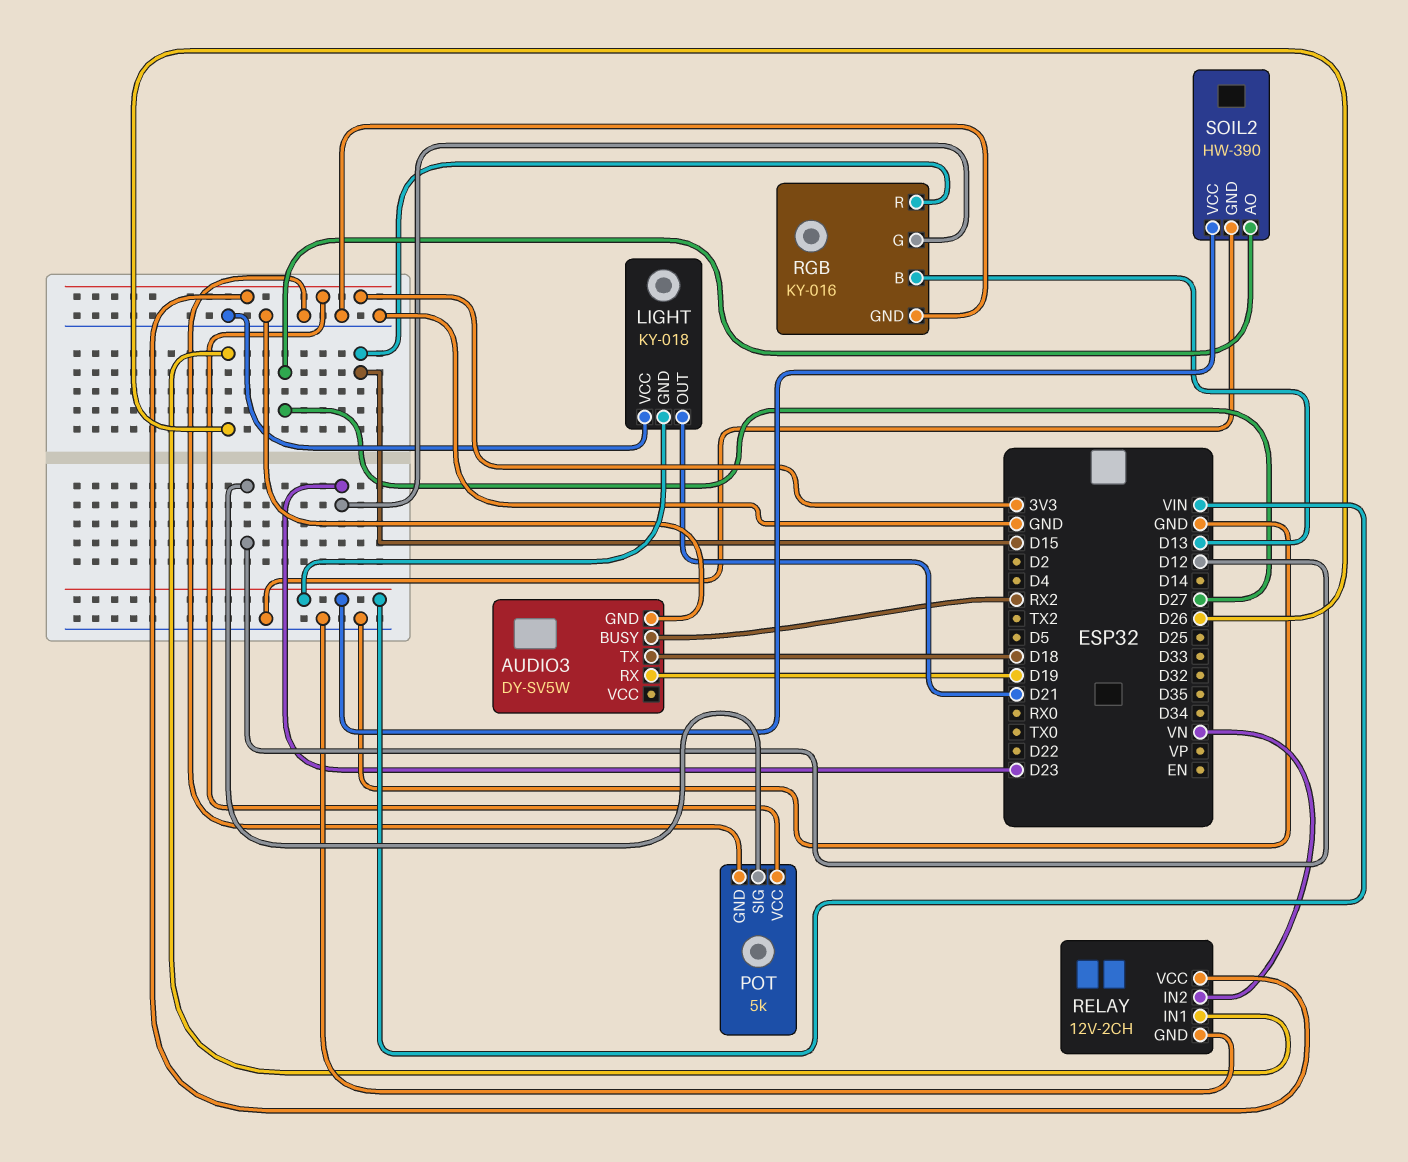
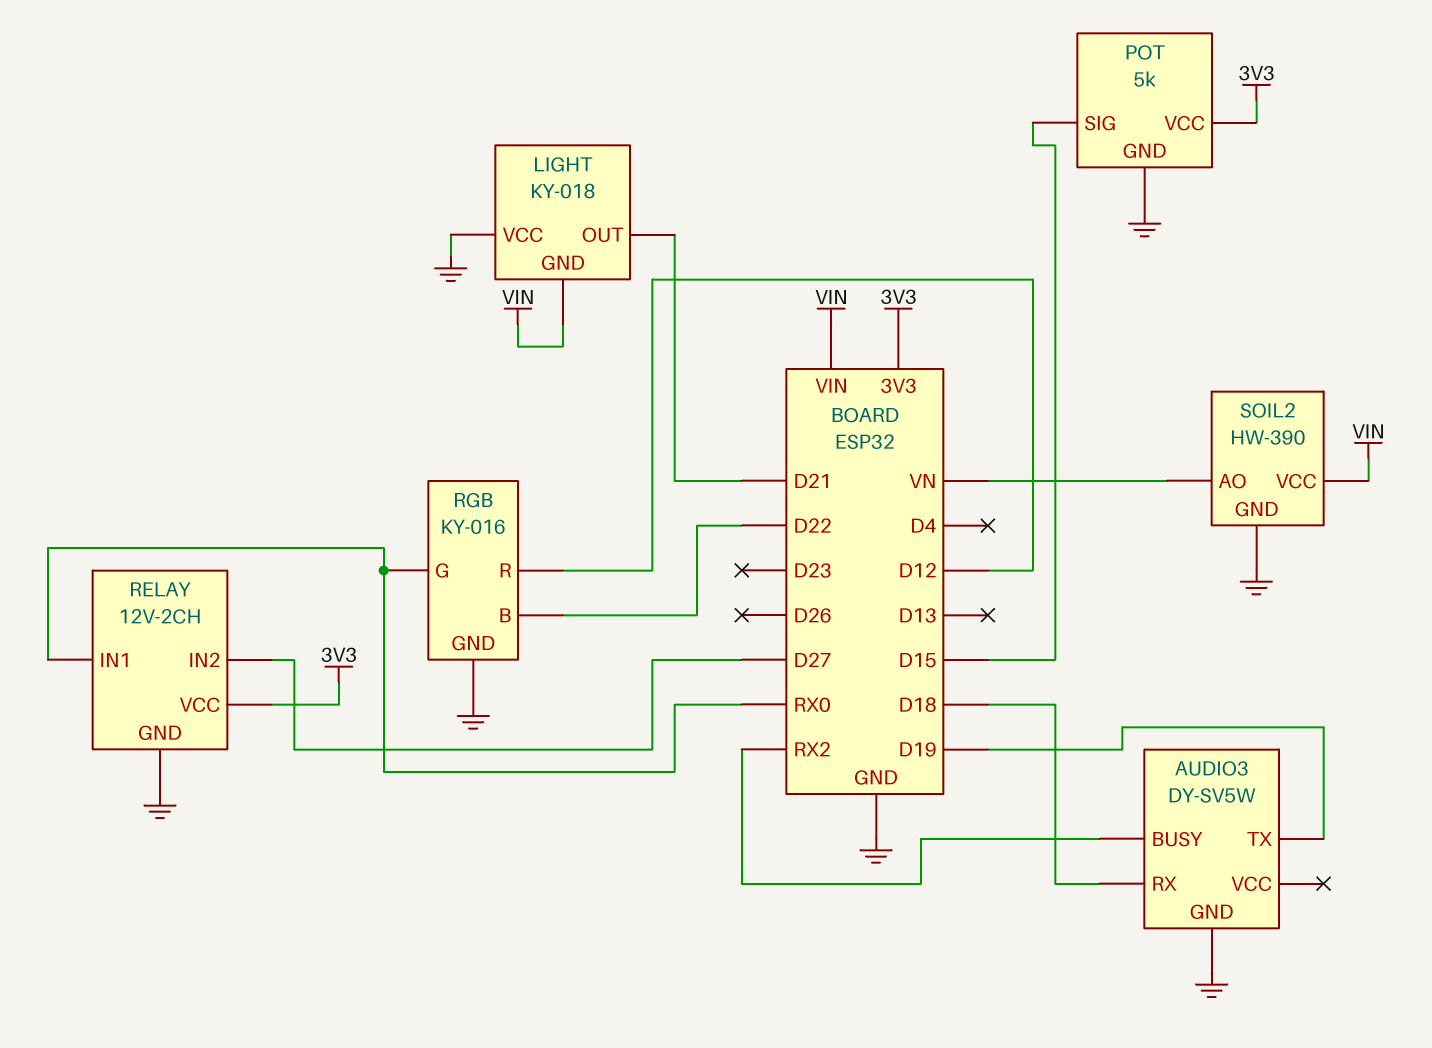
AUDIO3 pin RX: D19 -> D18
AUDIO3 pin TX: D18 -> D19
POT pin SIG: D12 -> D15
RELAY pin IN1: D26 -> RX0
RELAY pin IN2: VN -> D27
RGB pin B: D13 -> D22
RGB pin G: D23 -> RX0
RGB pin R: D15 -> D12
SOIL2 pin AO: D27 -> VN

